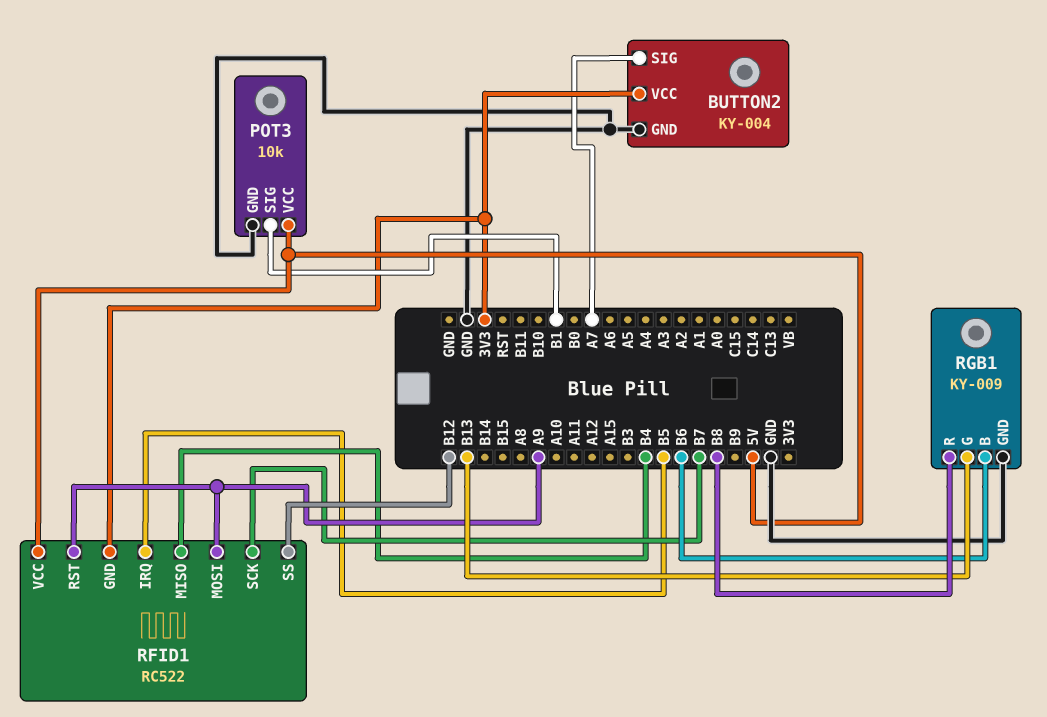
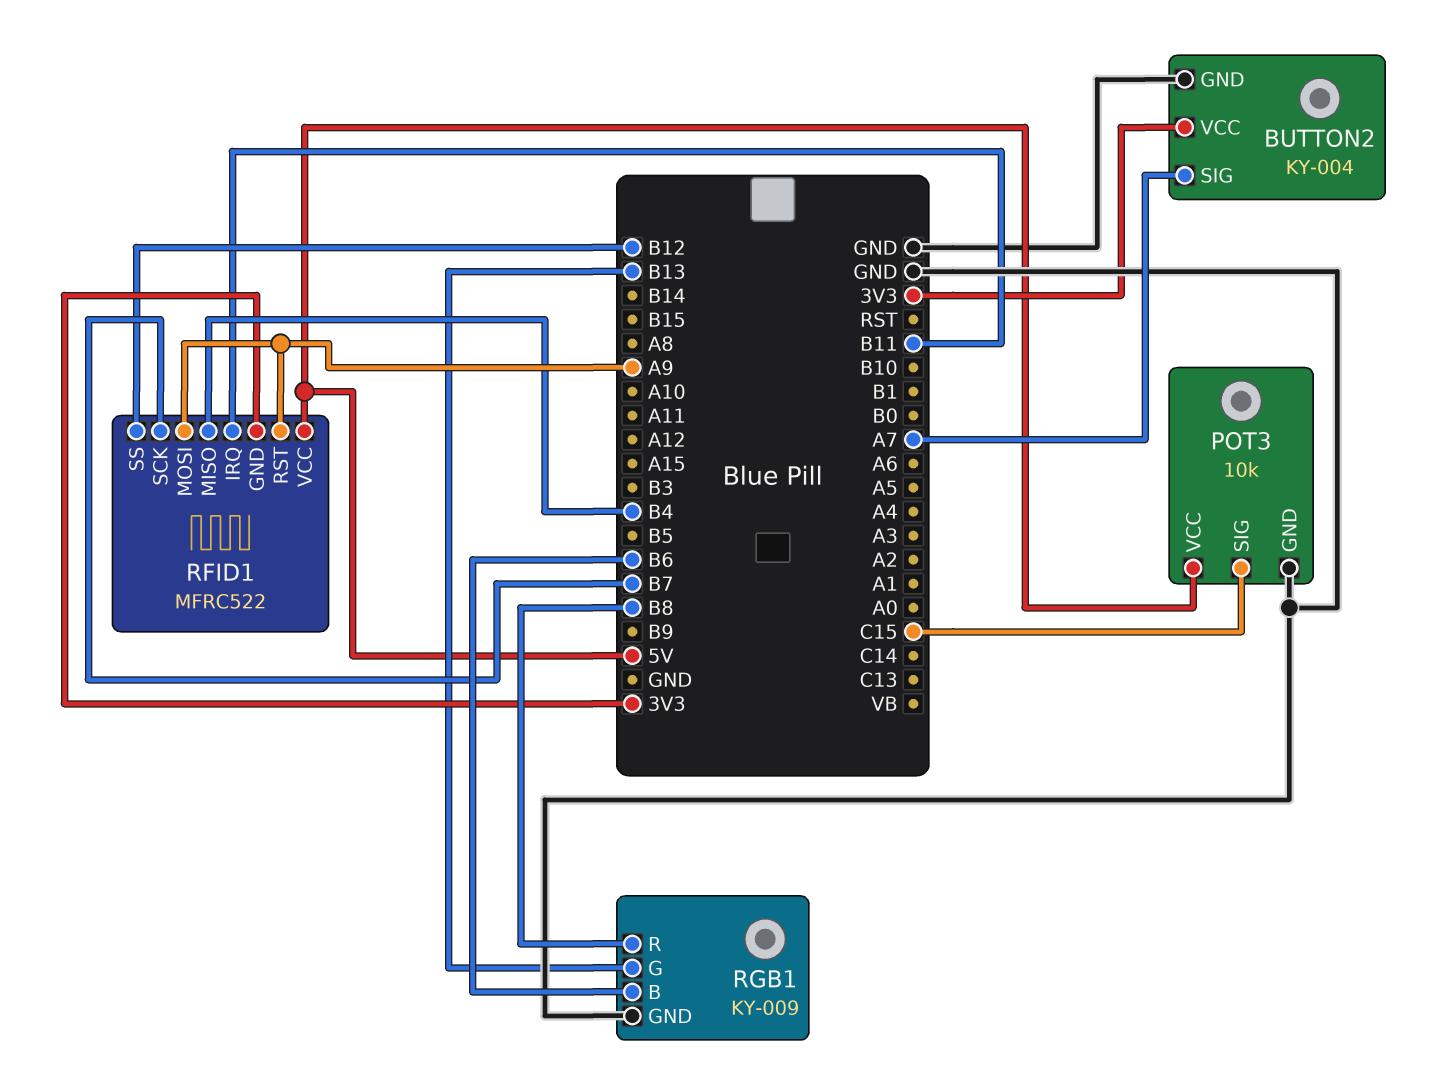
POT3 pin SIG: B1 -> C15
RFID1: RC522 -> MFRC522
RFID1 pin IRQ: B5 -> B11

